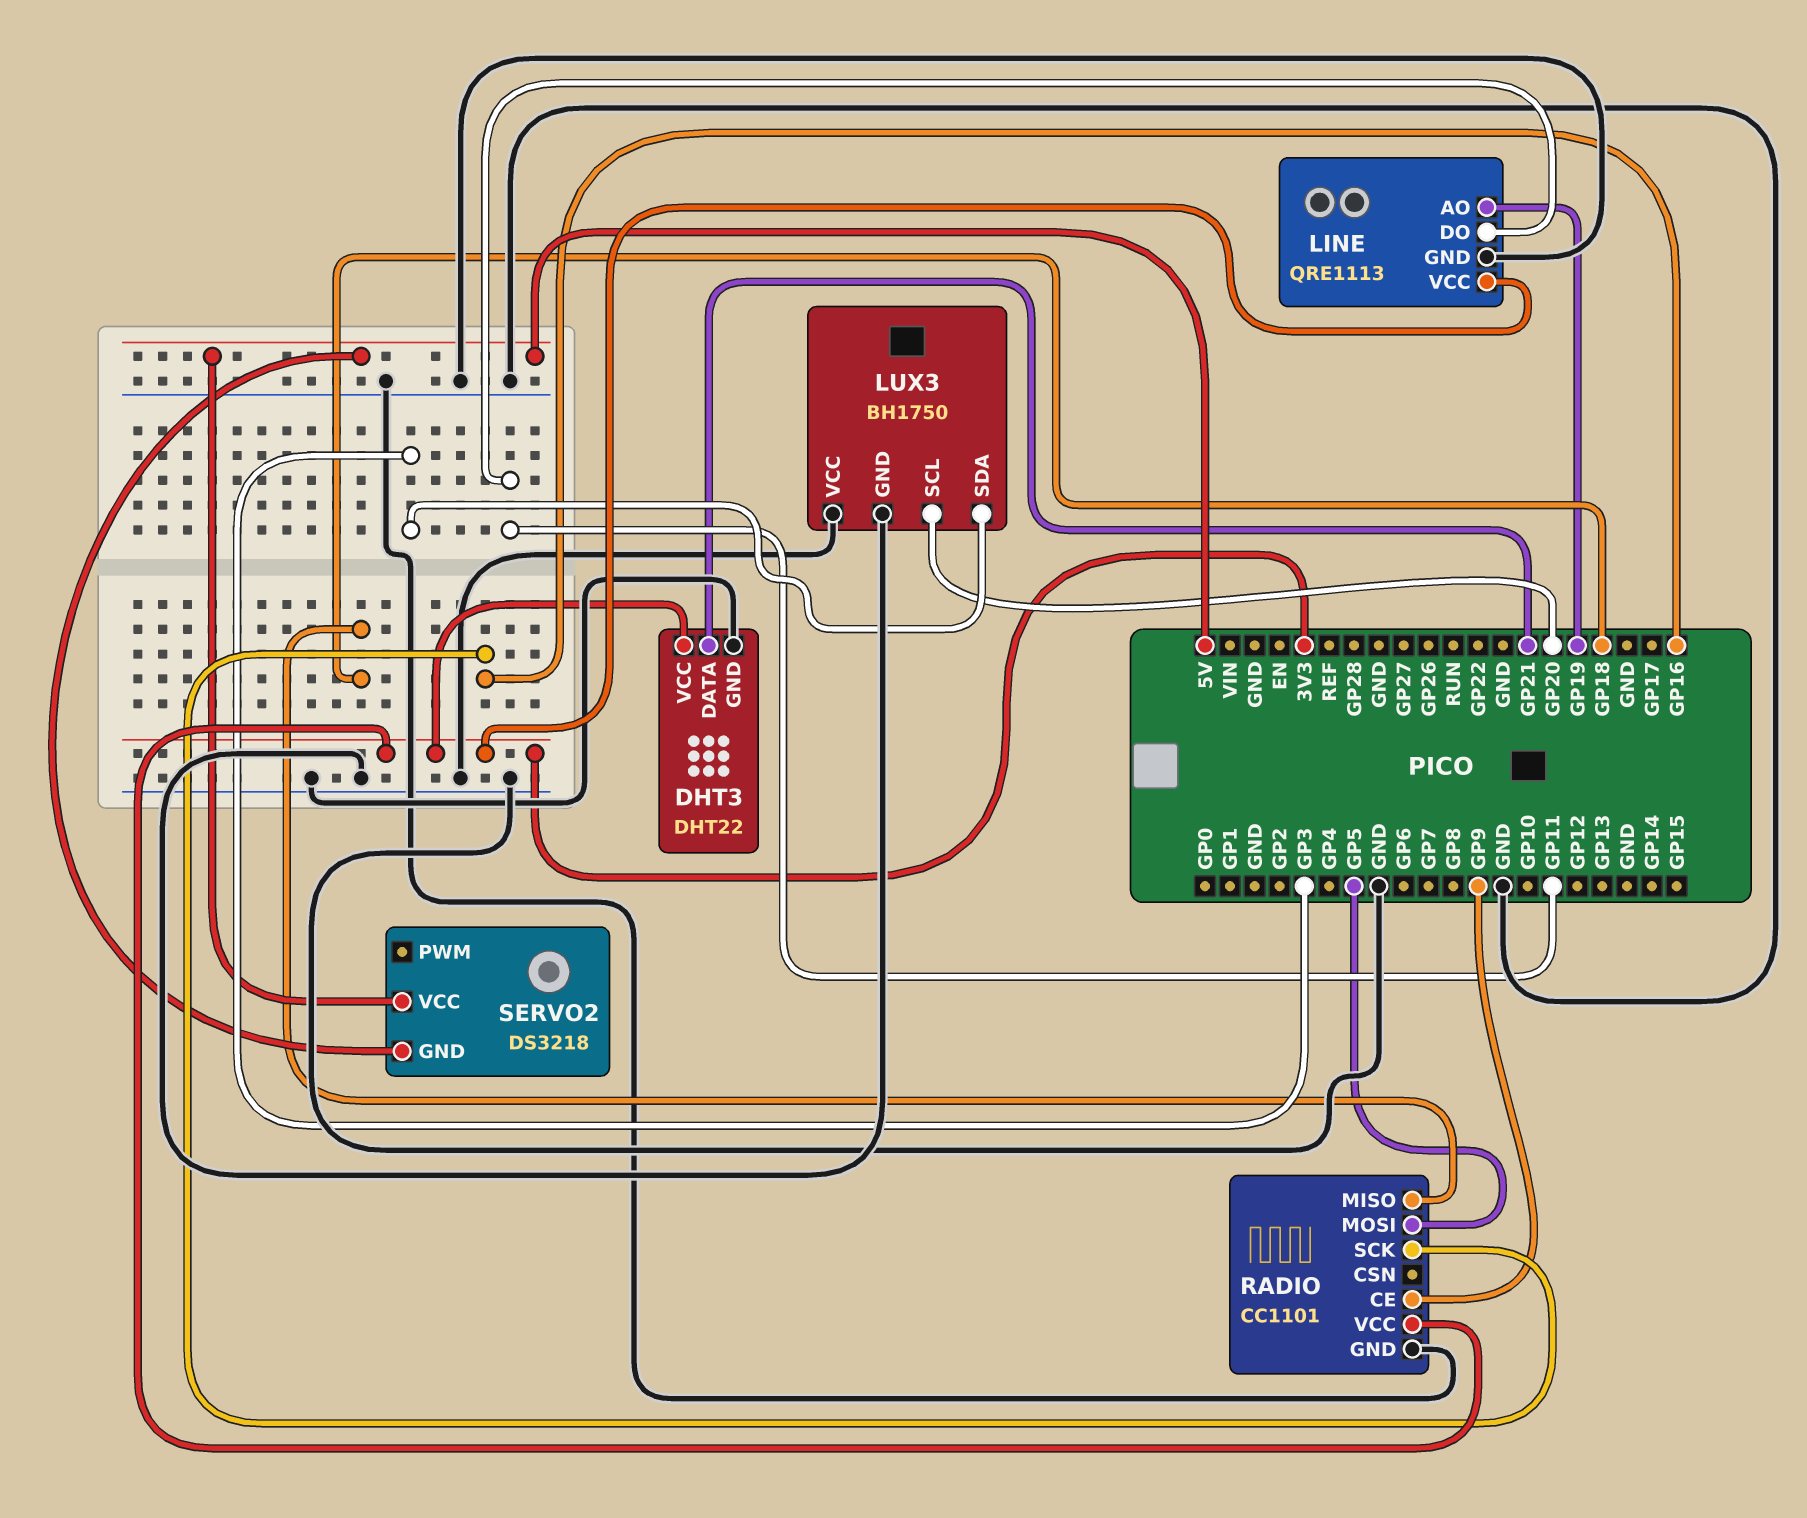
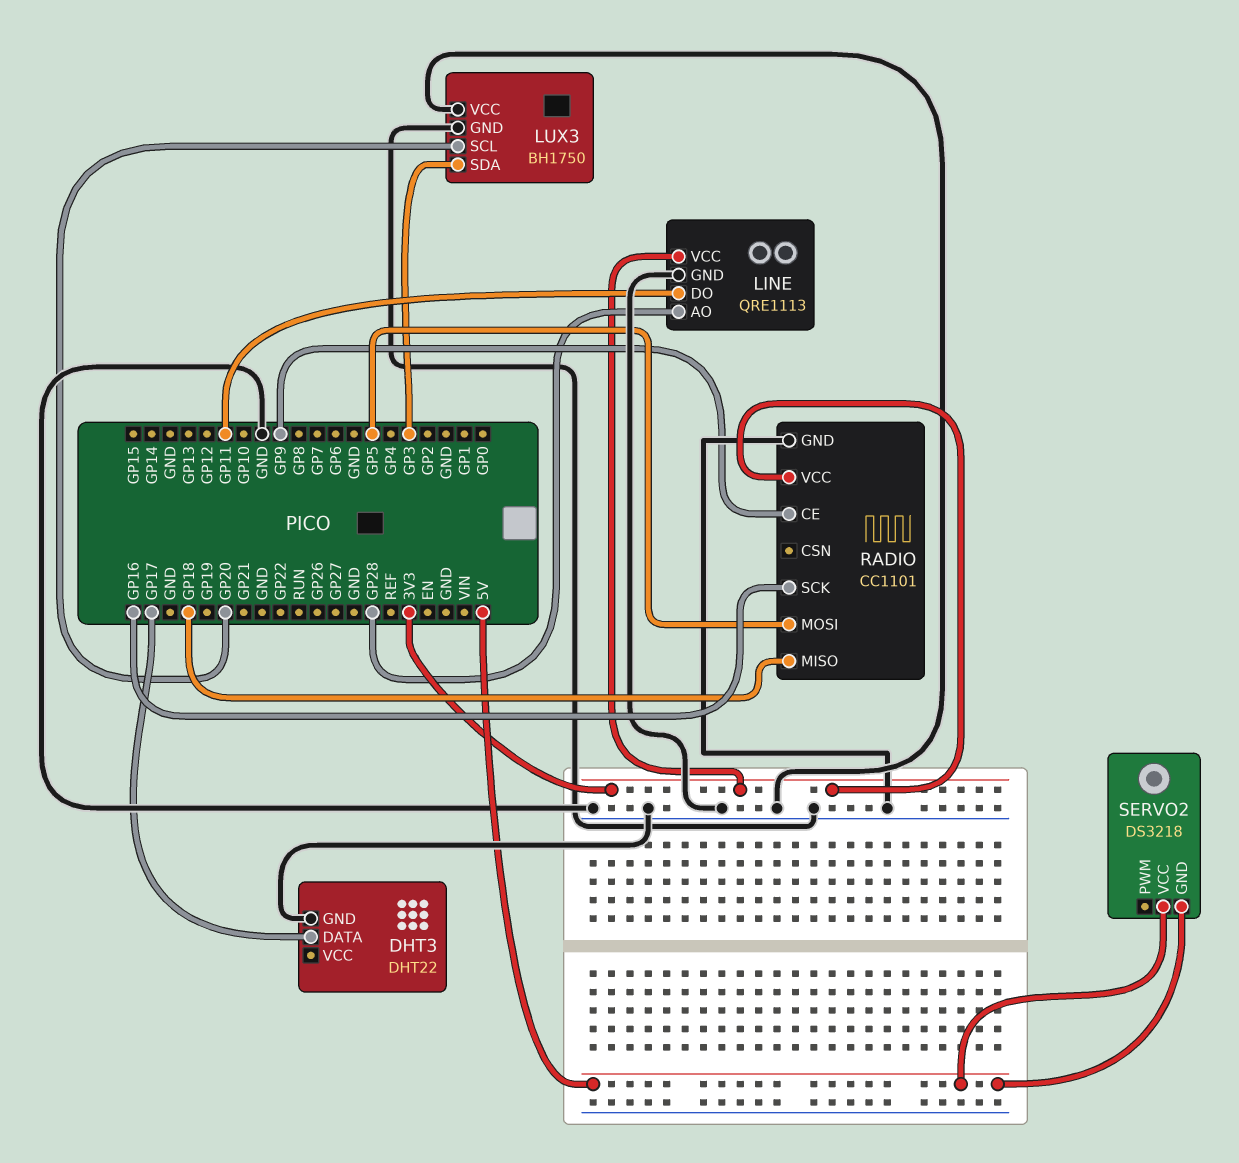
DHT3 pin DATA: GP21 -> GP17
DHT3 pin VCC: 3V3 -> none
LINE pin AO: GP19 -> GP28

